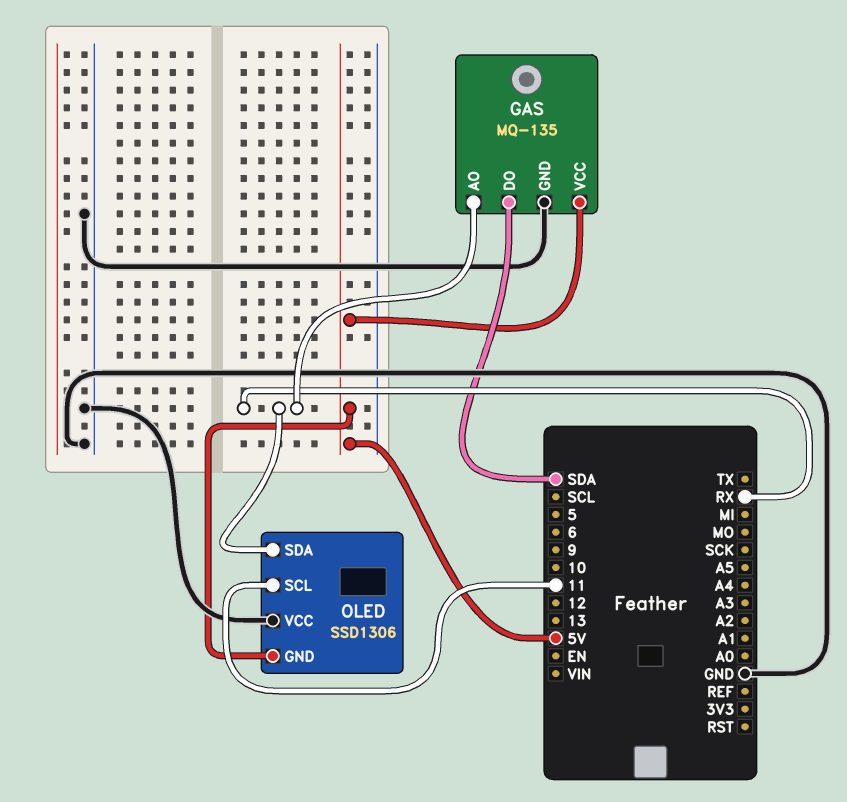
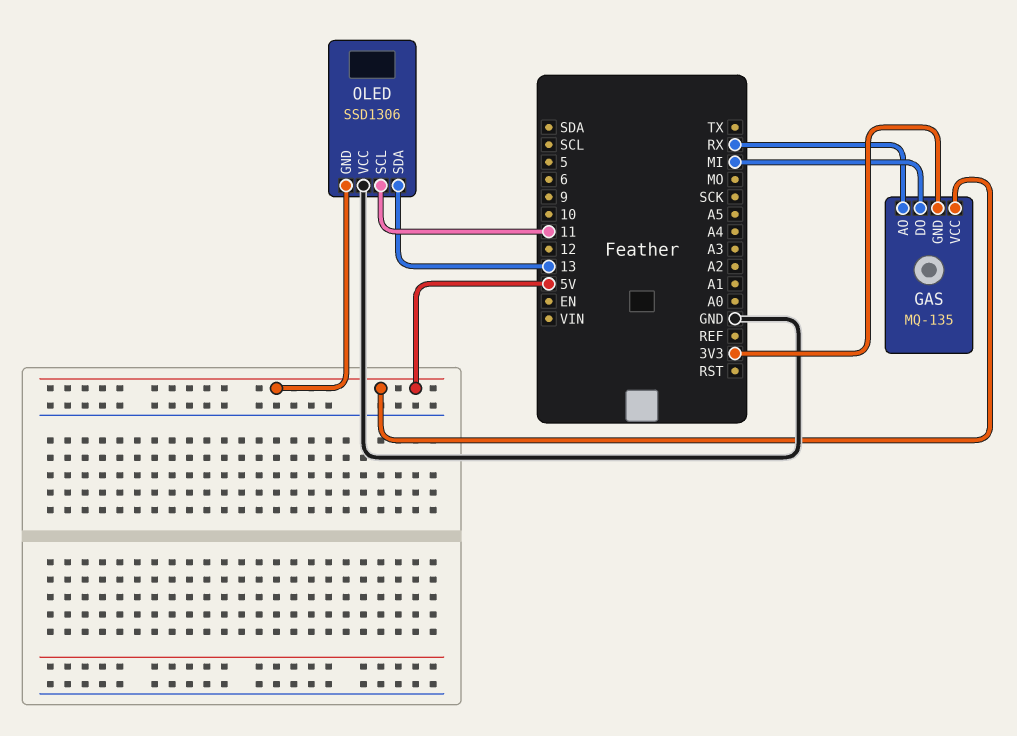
GAS pin DO: SDA -> MI
GAS pin GND: GND -> 3V3
OLED pin SDA: RX -> 13

